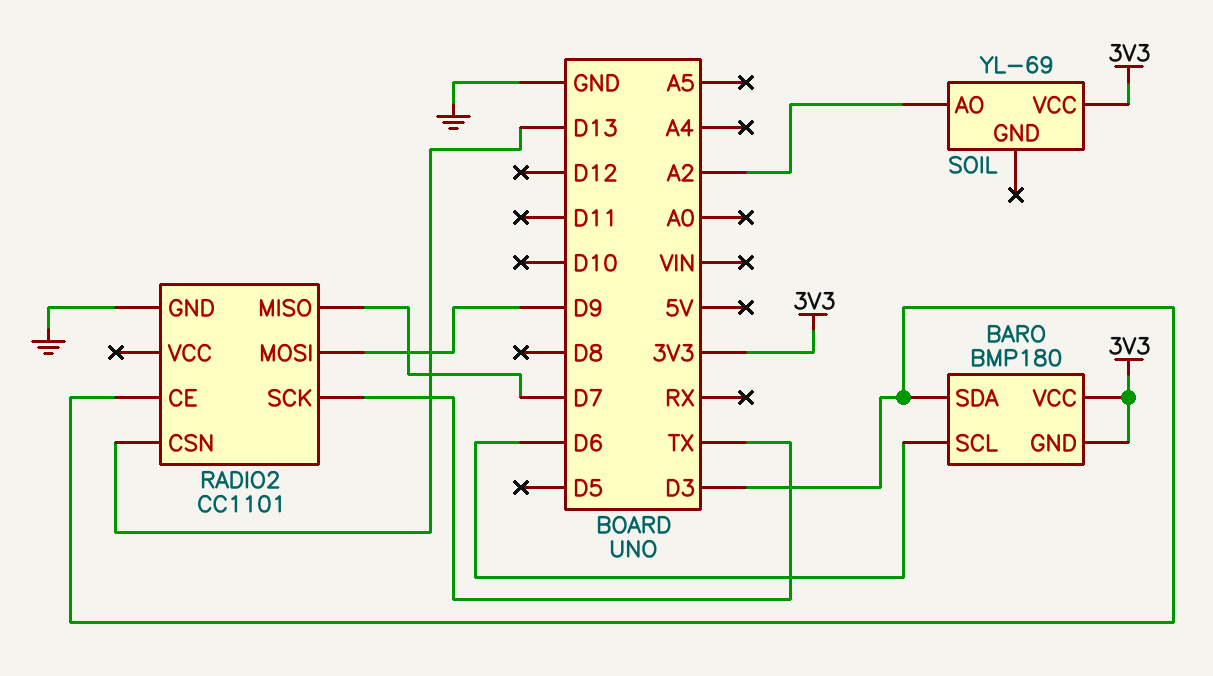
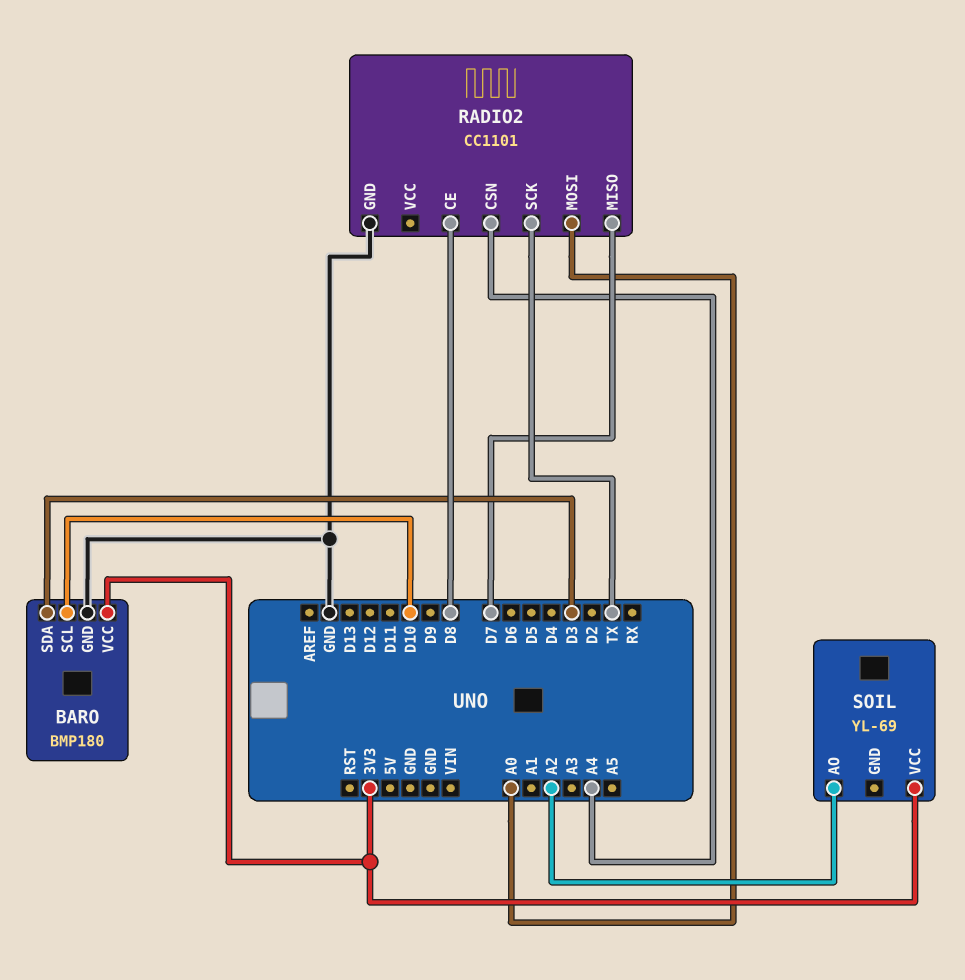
BARO pin GND: 3V3 -> GND
BARO pin SCL: D6 -> D10
RADIO2 pin CE: D3 -> D8
RADIO2 pin CSN: D13 -> A4
RADIO2 pin MOSI: D9 -> A0

